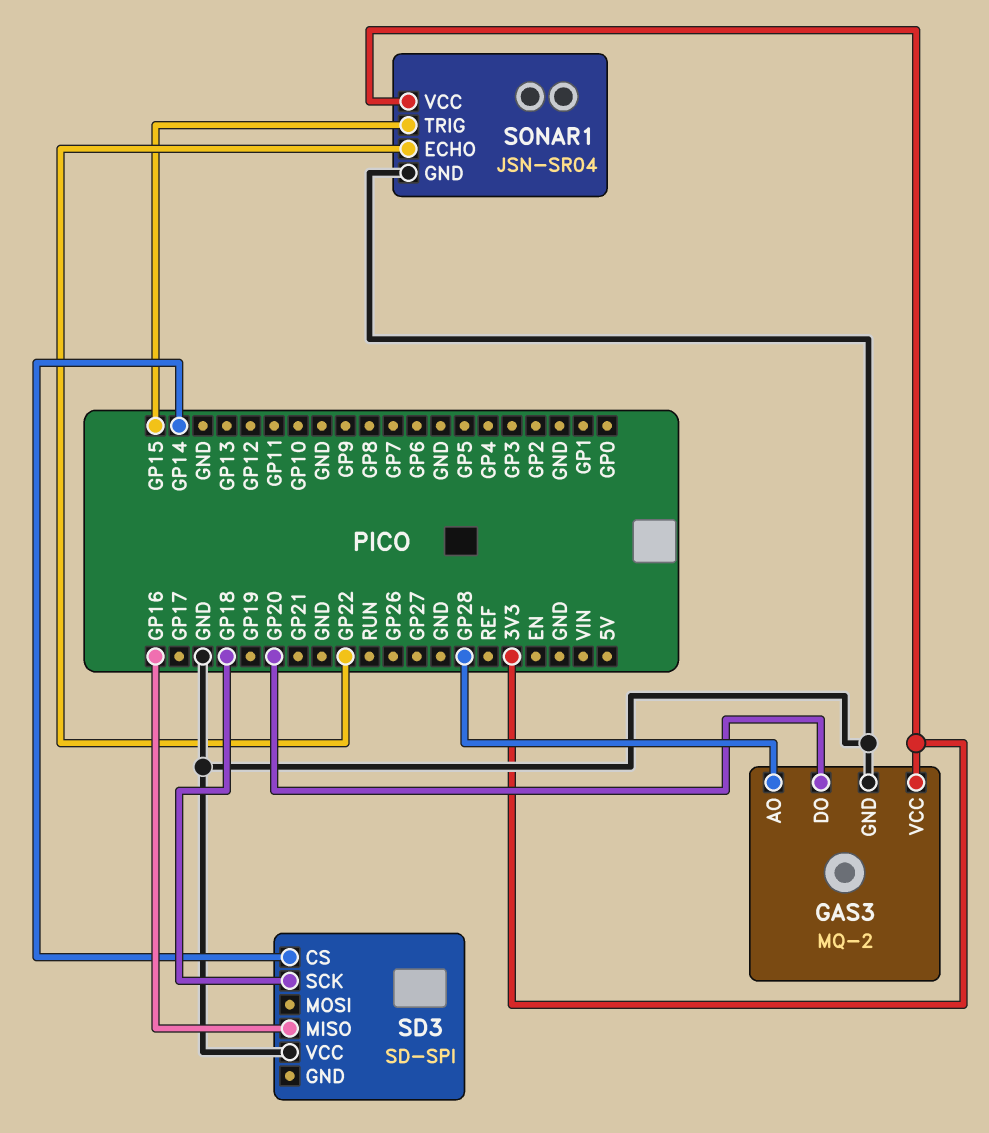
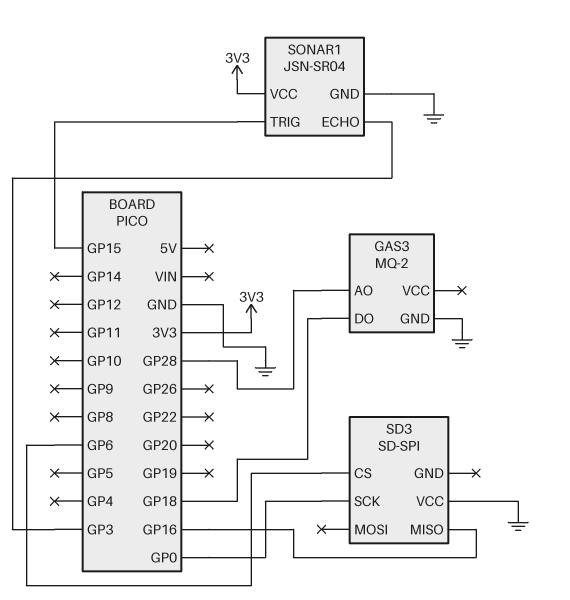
GAS3 pin DO: GP20 -> GP18
GAS3 pin VCC: 3V3 -> none
SD3 pin CS: GP14 -> GP6
SD3 pin SCK: GP18 -> GP0
SONAR1 pin ECHO: GP22 -> GP3

